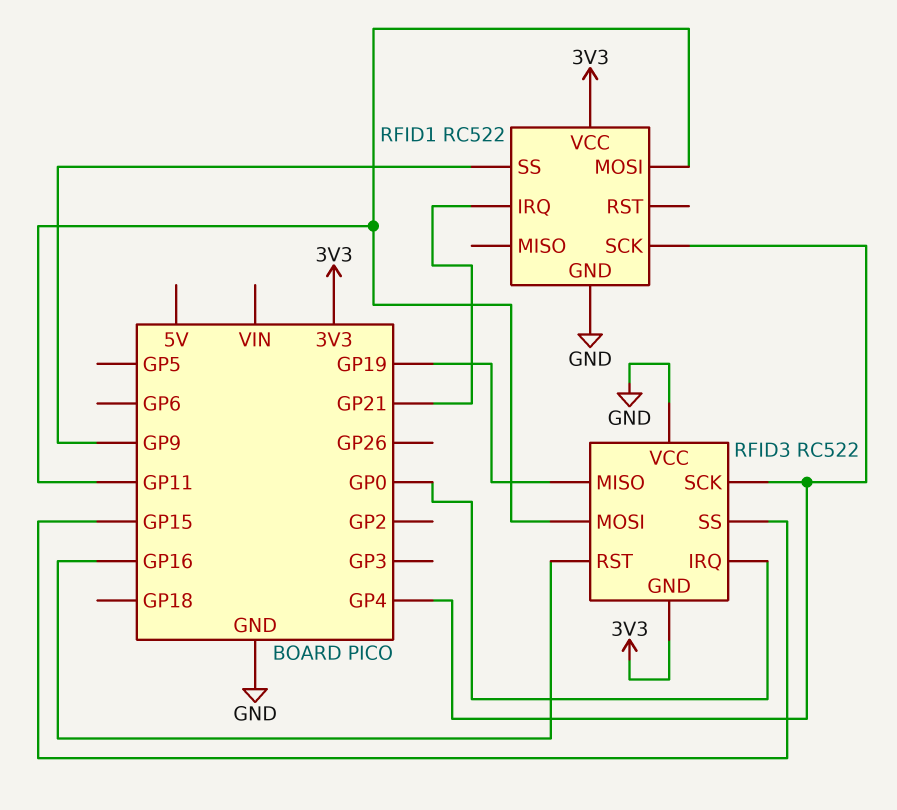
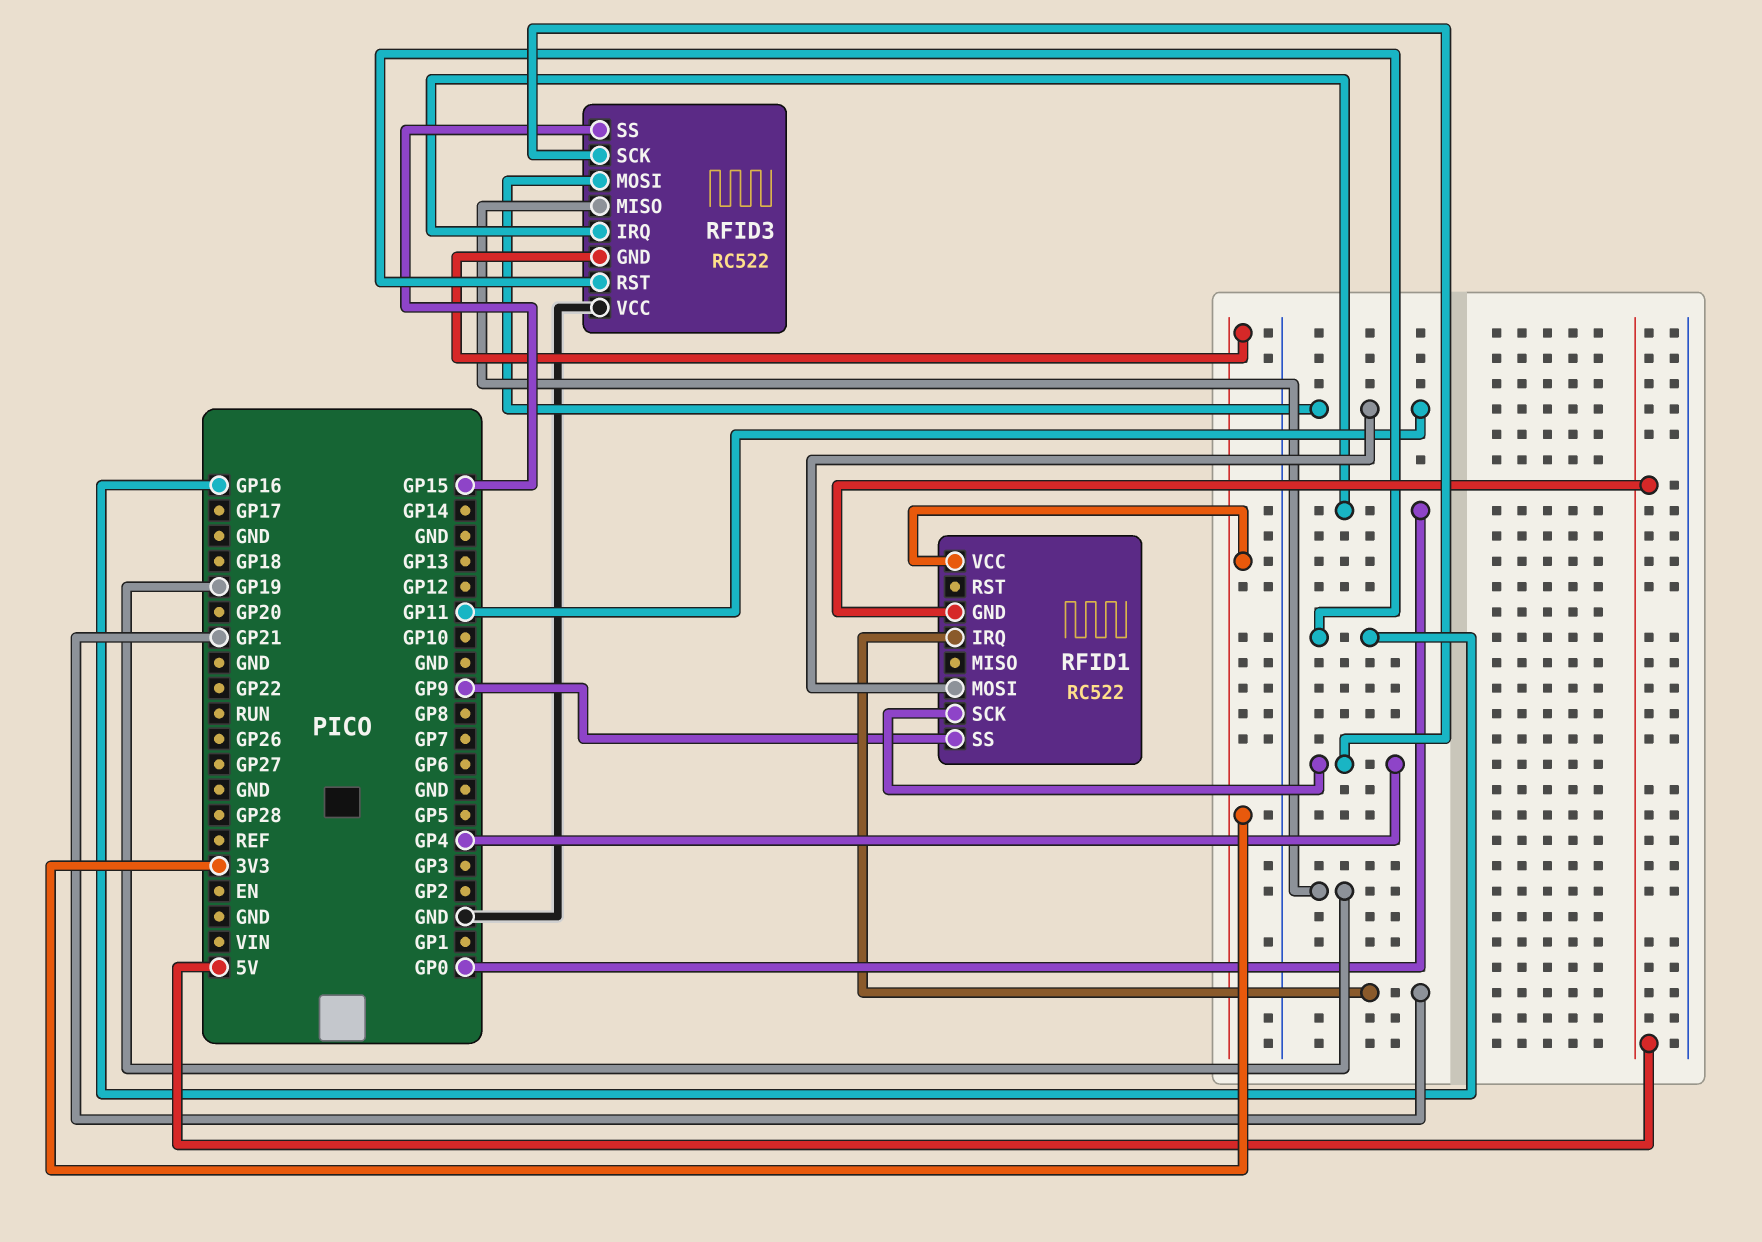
RFID1 pin GND: GND -> 5V

